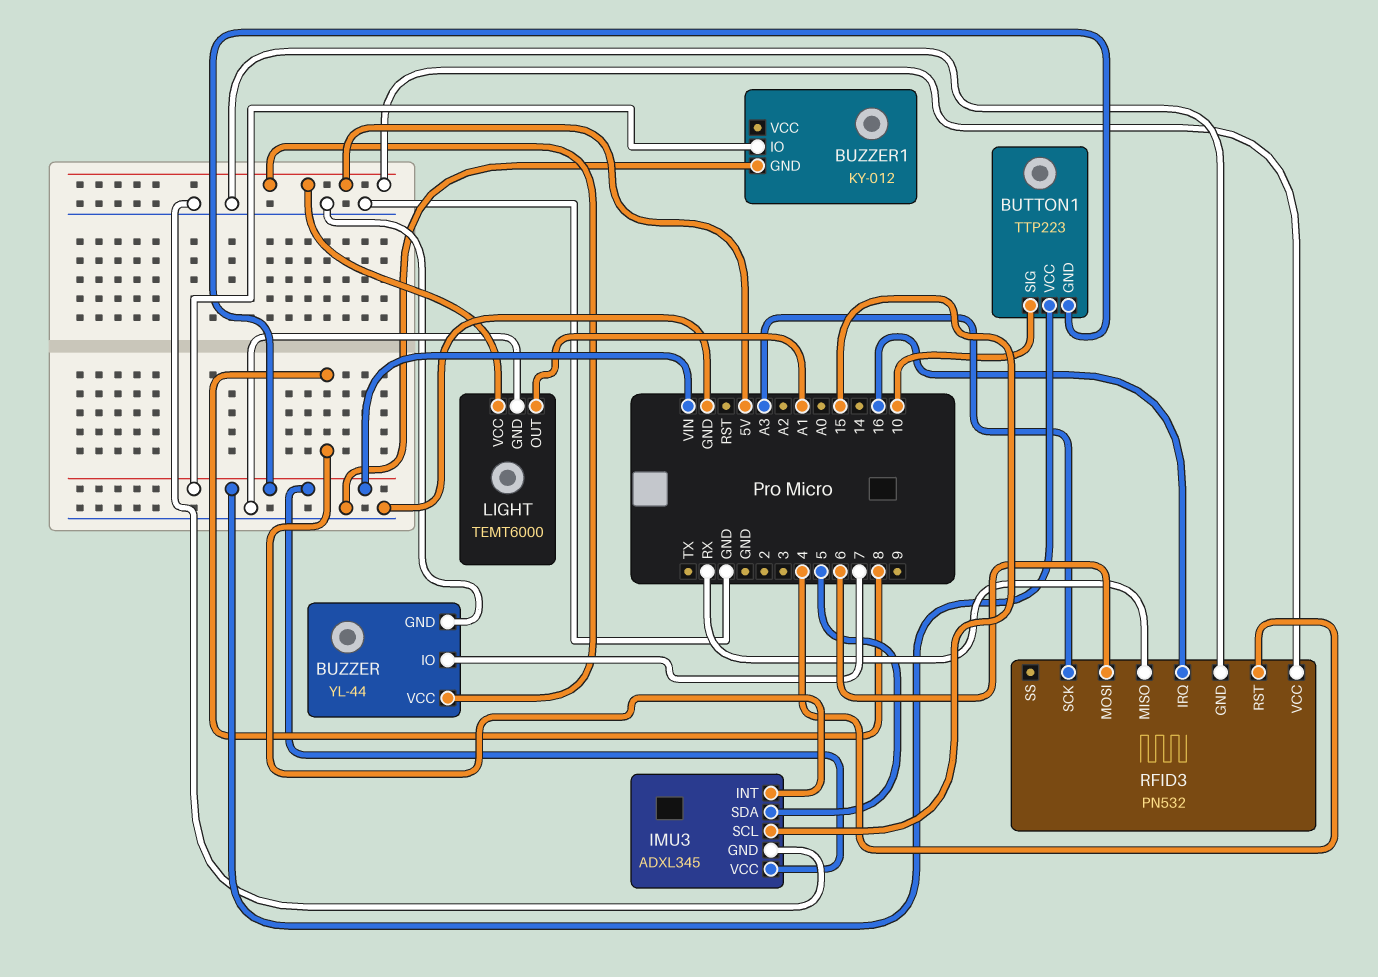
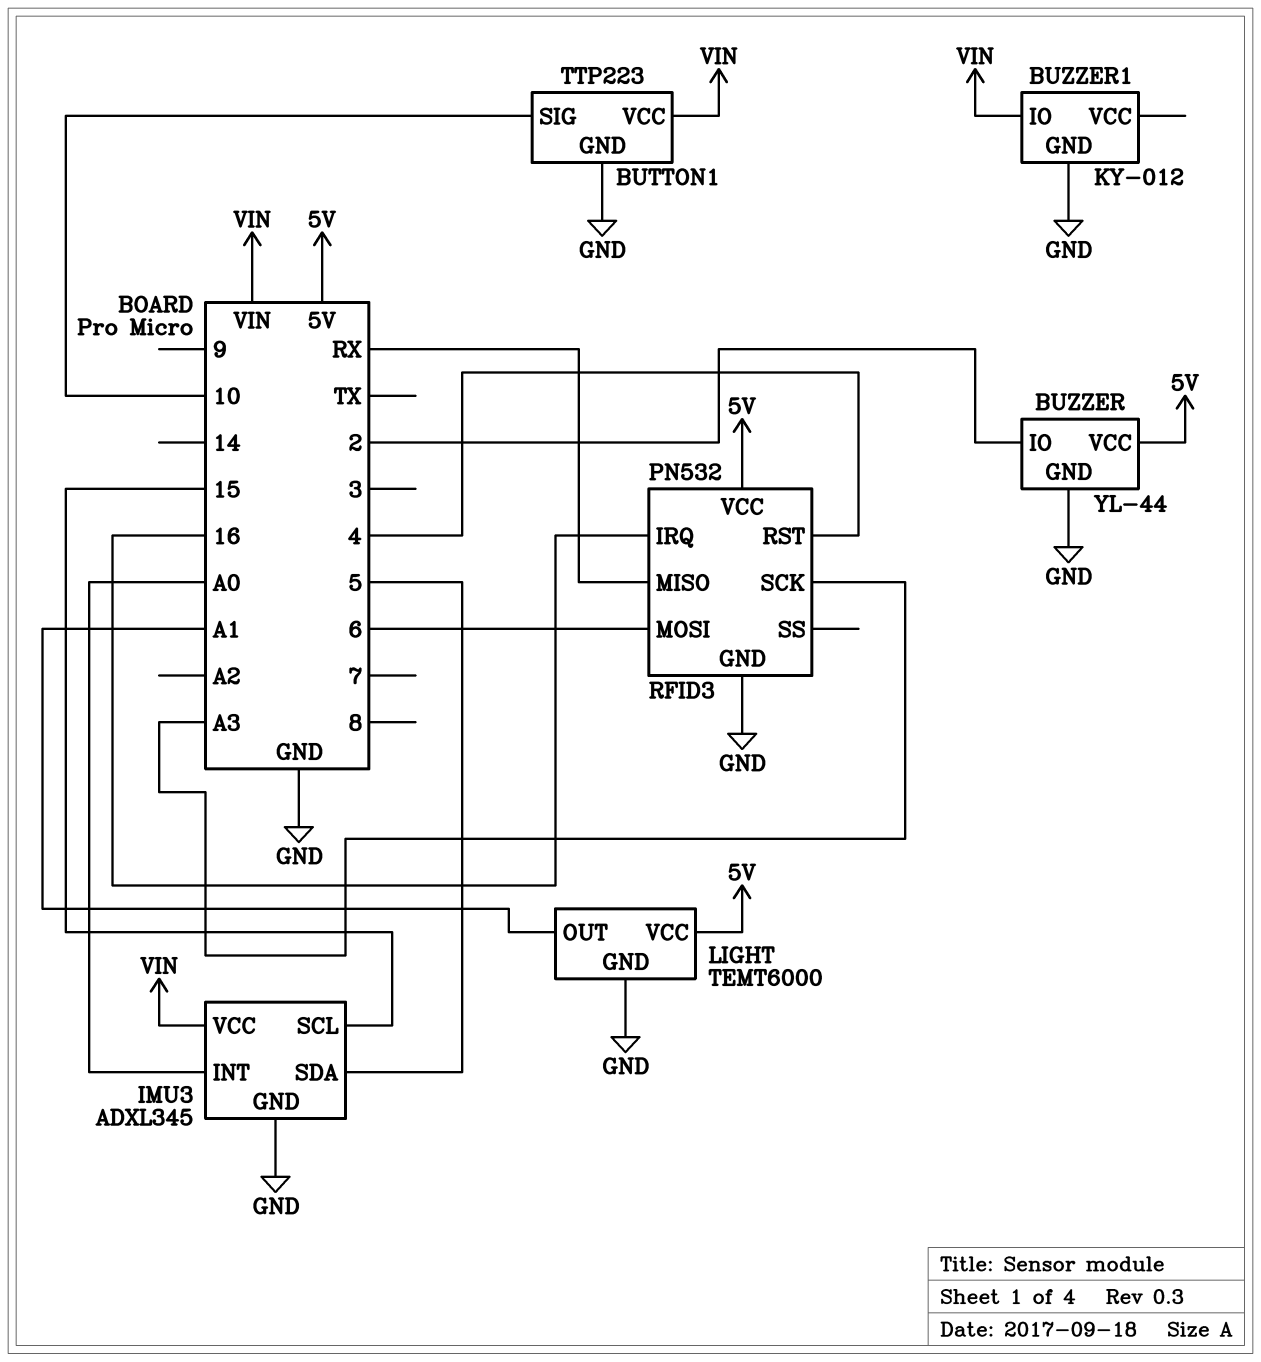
BUTTON1 pin GND: VIN -> GND
BUZZER pin IO: 7 -> 2
IMU3 pin INT: 8 -> A0

